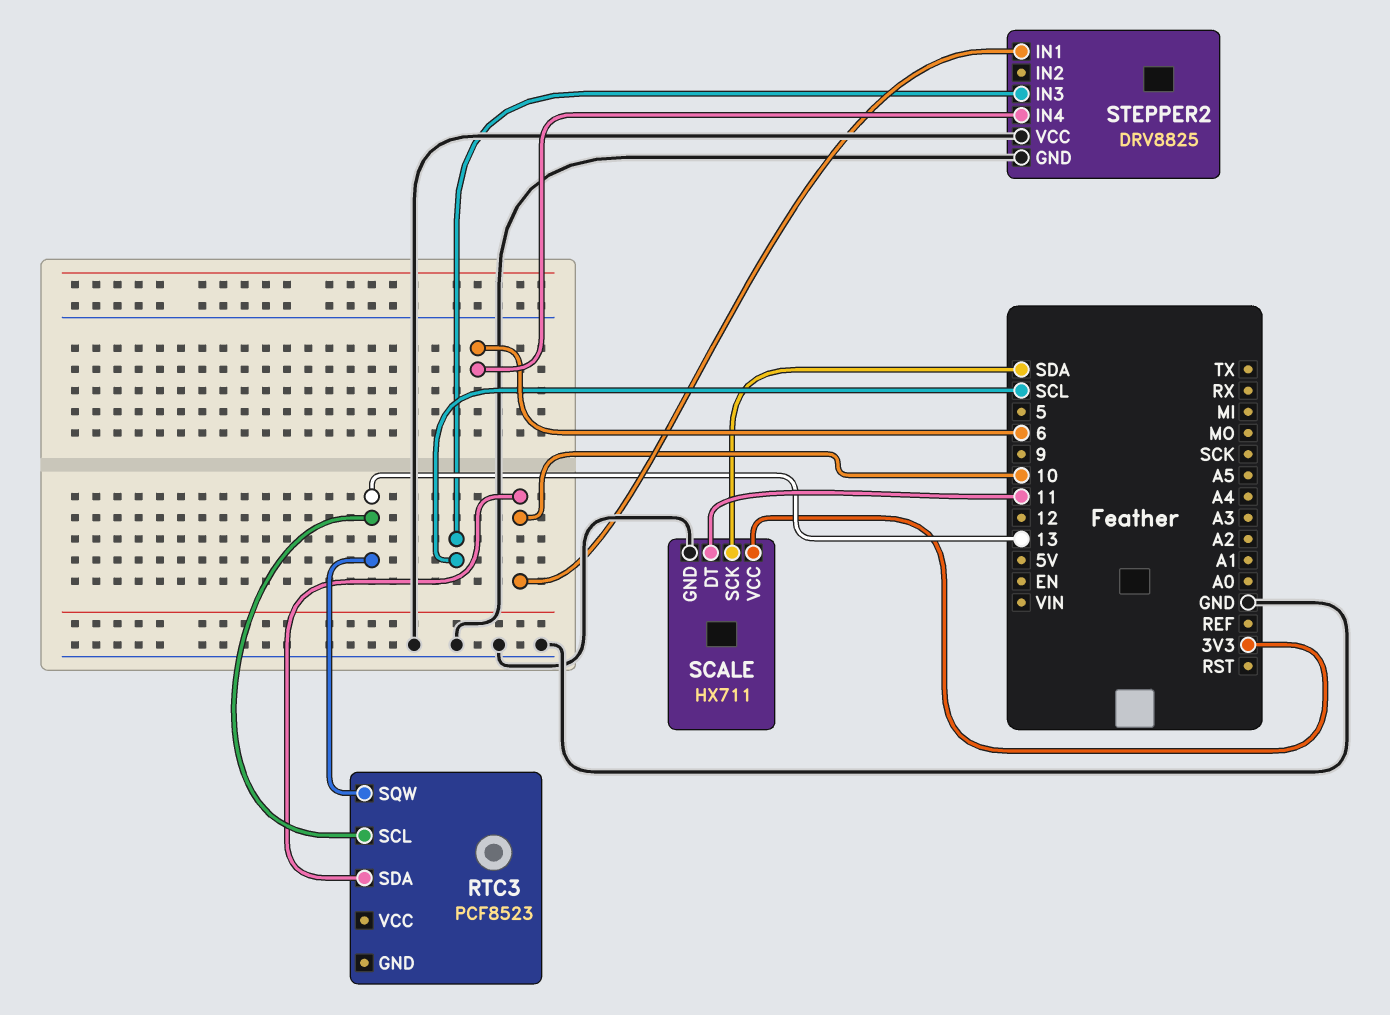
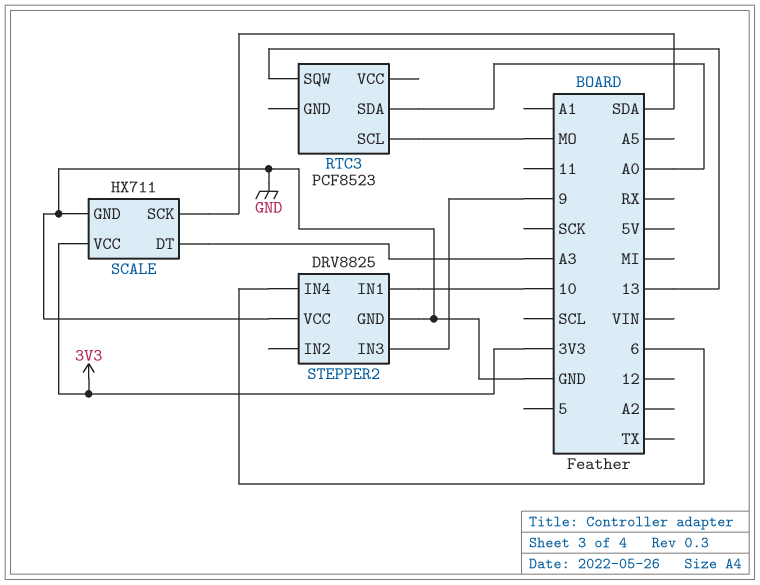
RTC3 pin SCL: 13 -> MO
RTC3 pin SDA: 10 -> A0
SCALE pin DT: 11 -> A3
STEPPER2 pin IN3: SCL -> 9

